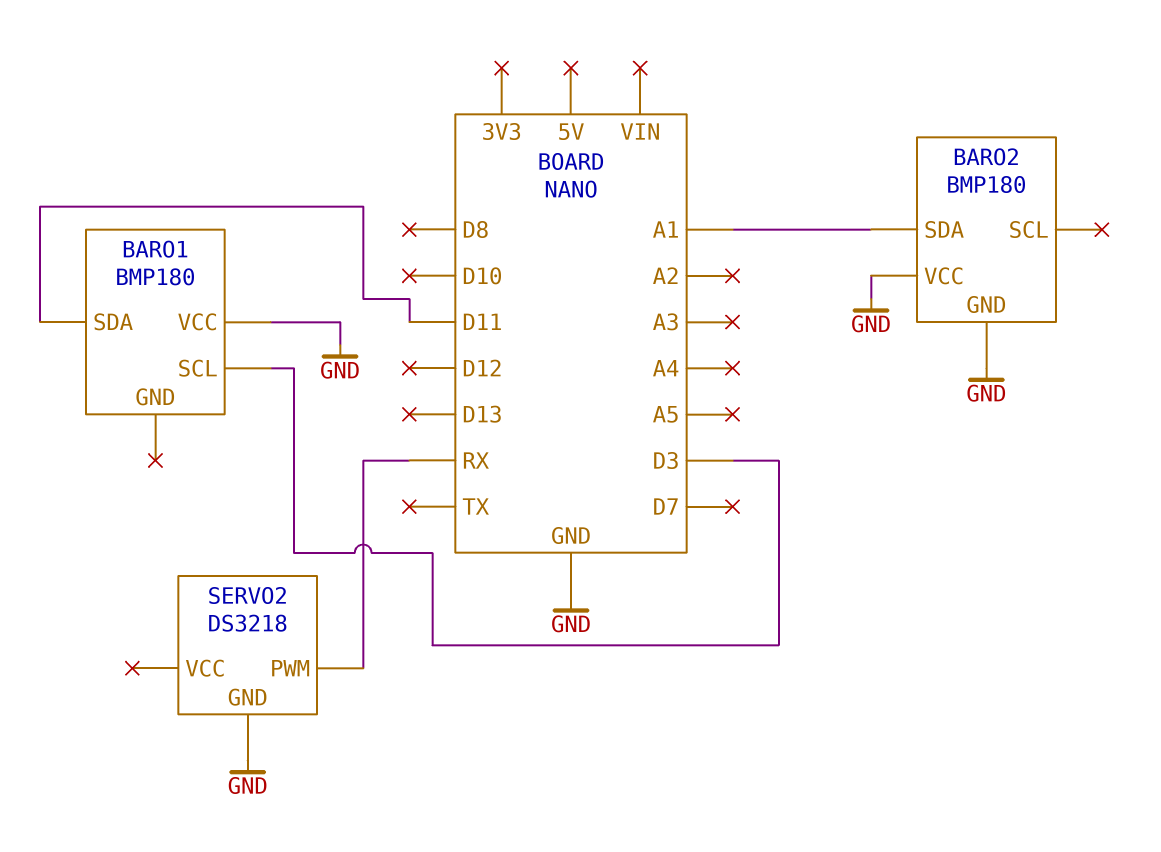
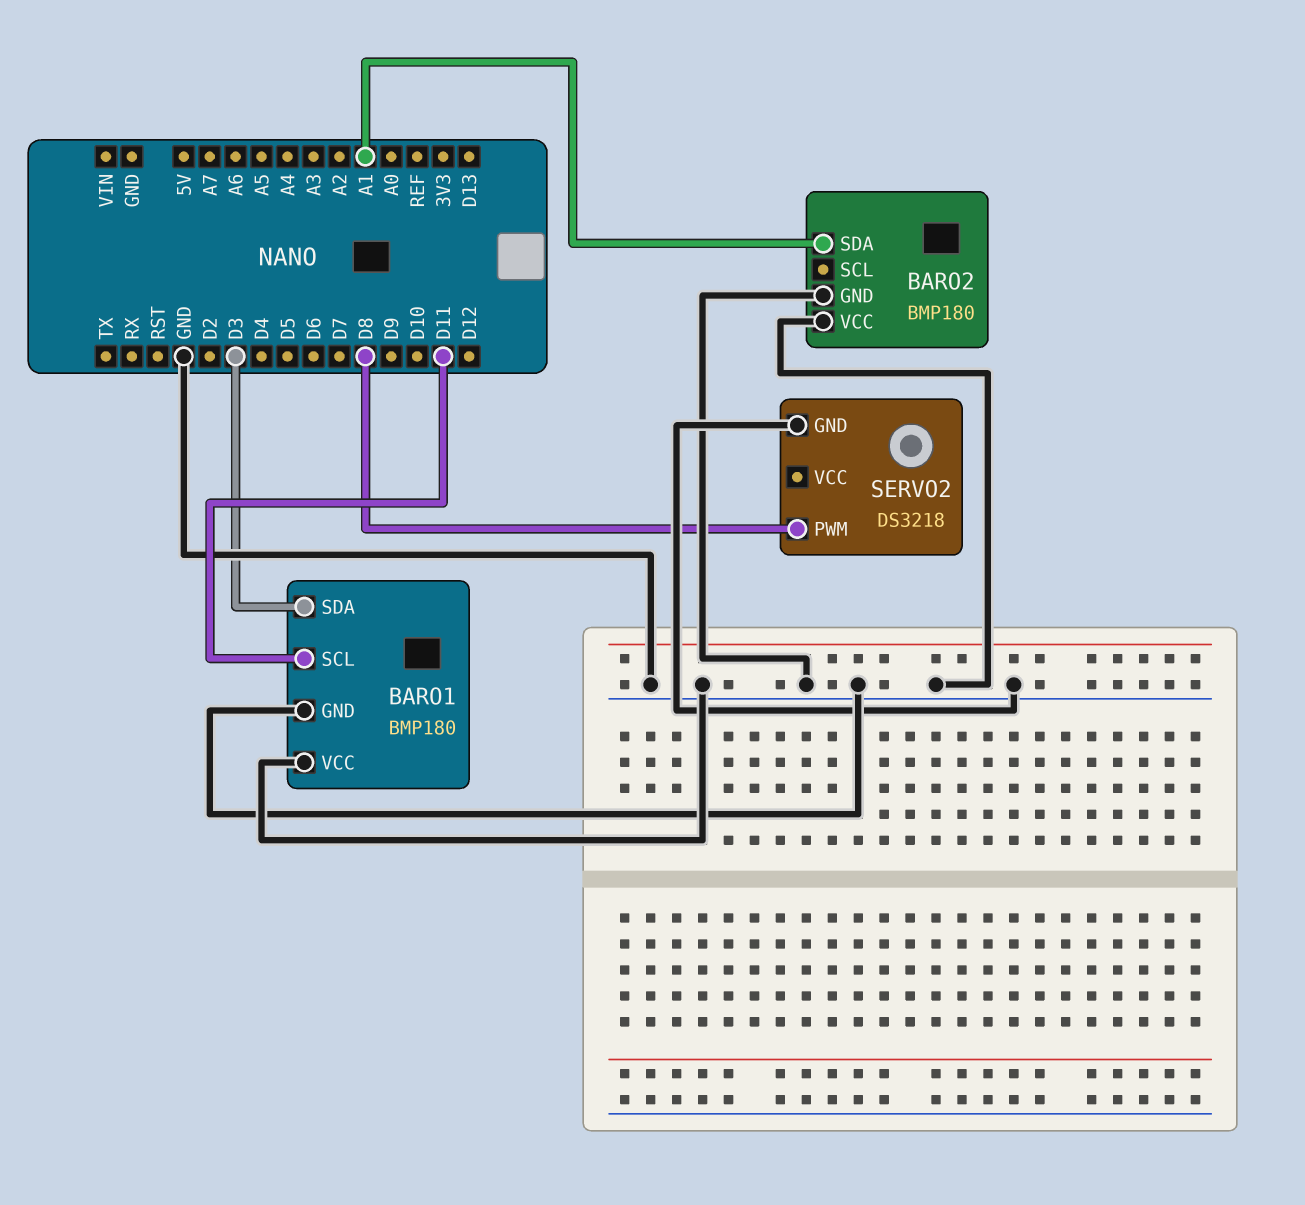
BARO1 pin GND: none -> GND
BARO1 pin SCL: D3 -> D11
BARO1 pin SDA: D11 -> D3
SERVO2 pin PWM: RX -> D8

